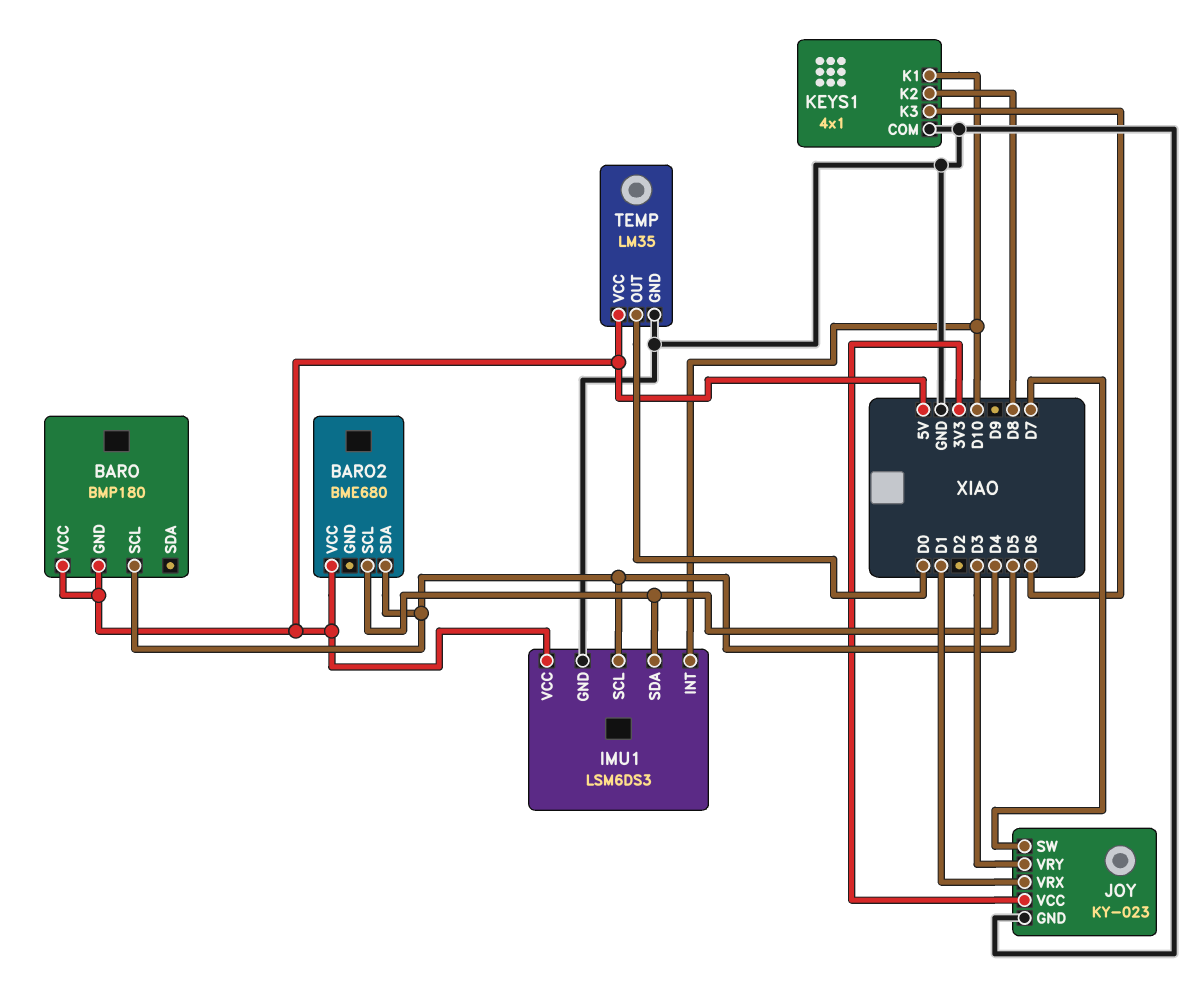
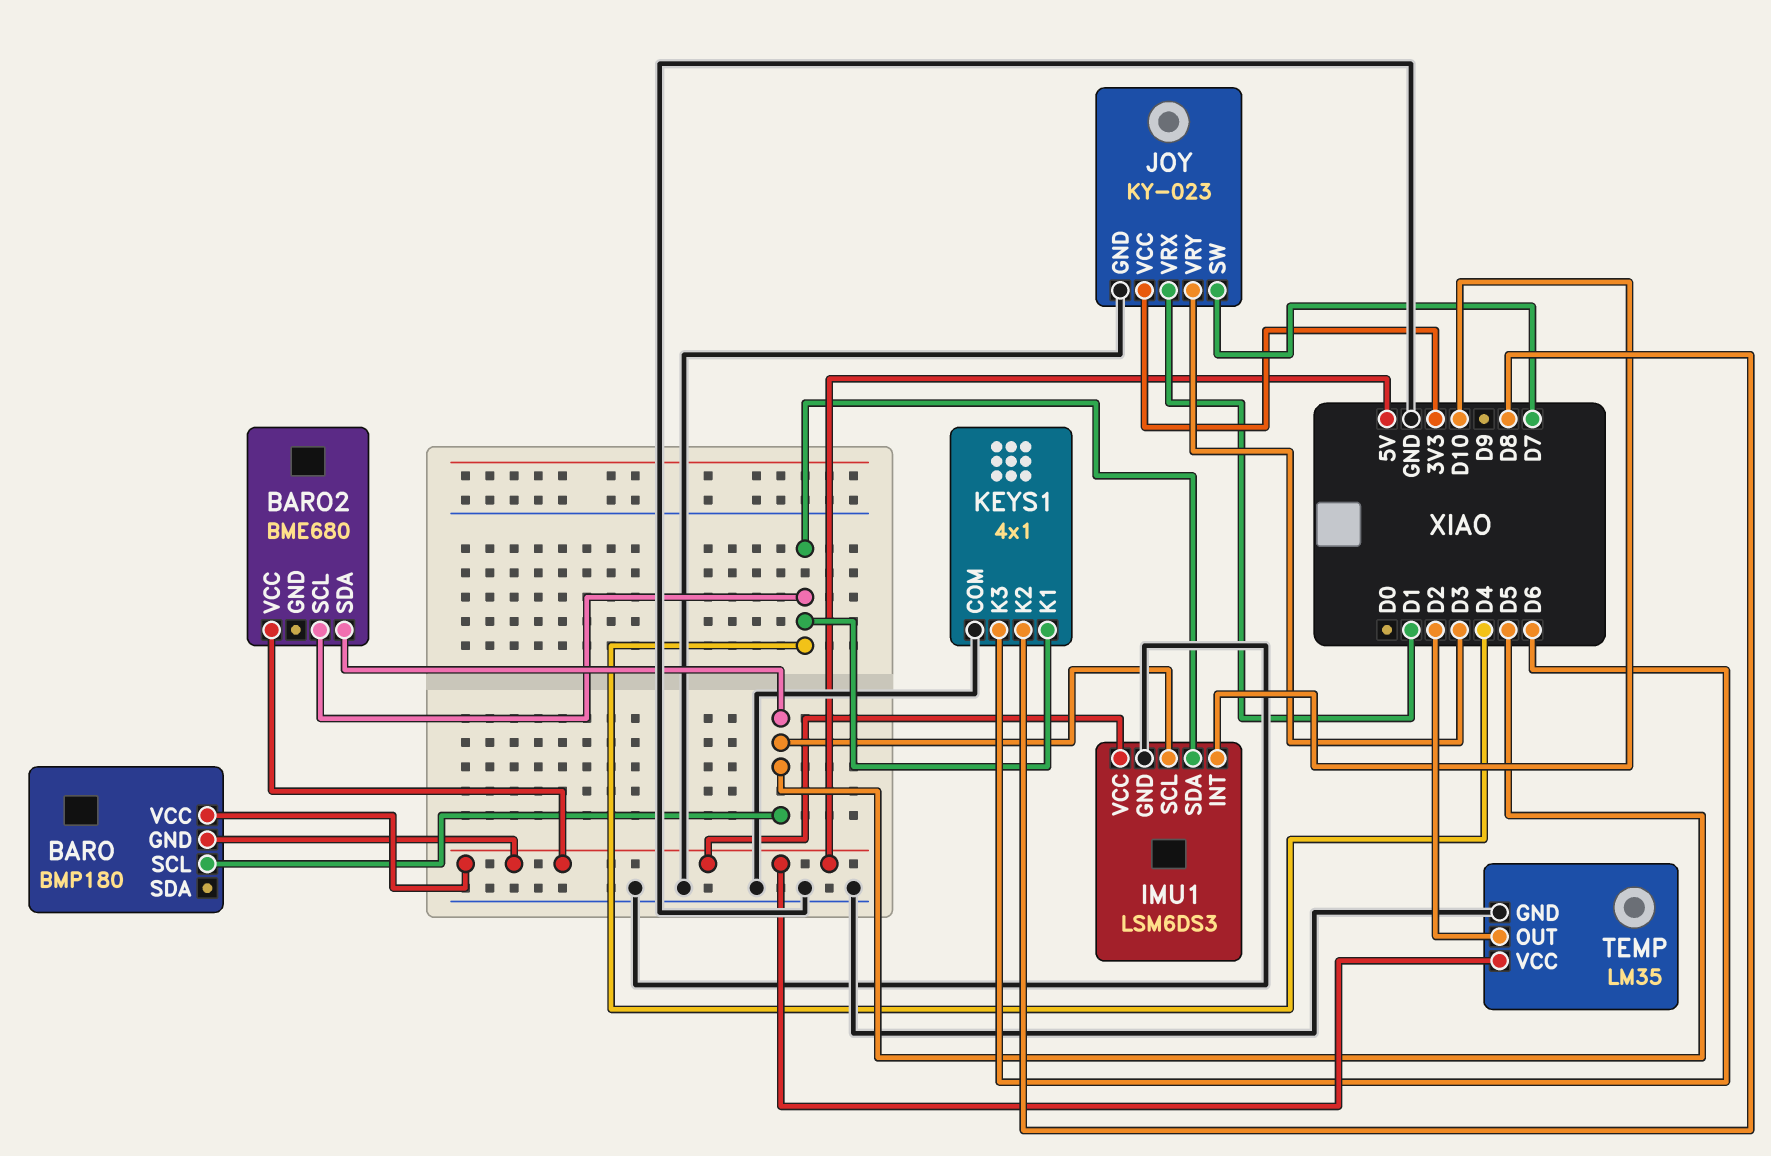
KEYS1 pin K1: D10 -> D4
TEMP pin OUT: D0 -> D2

